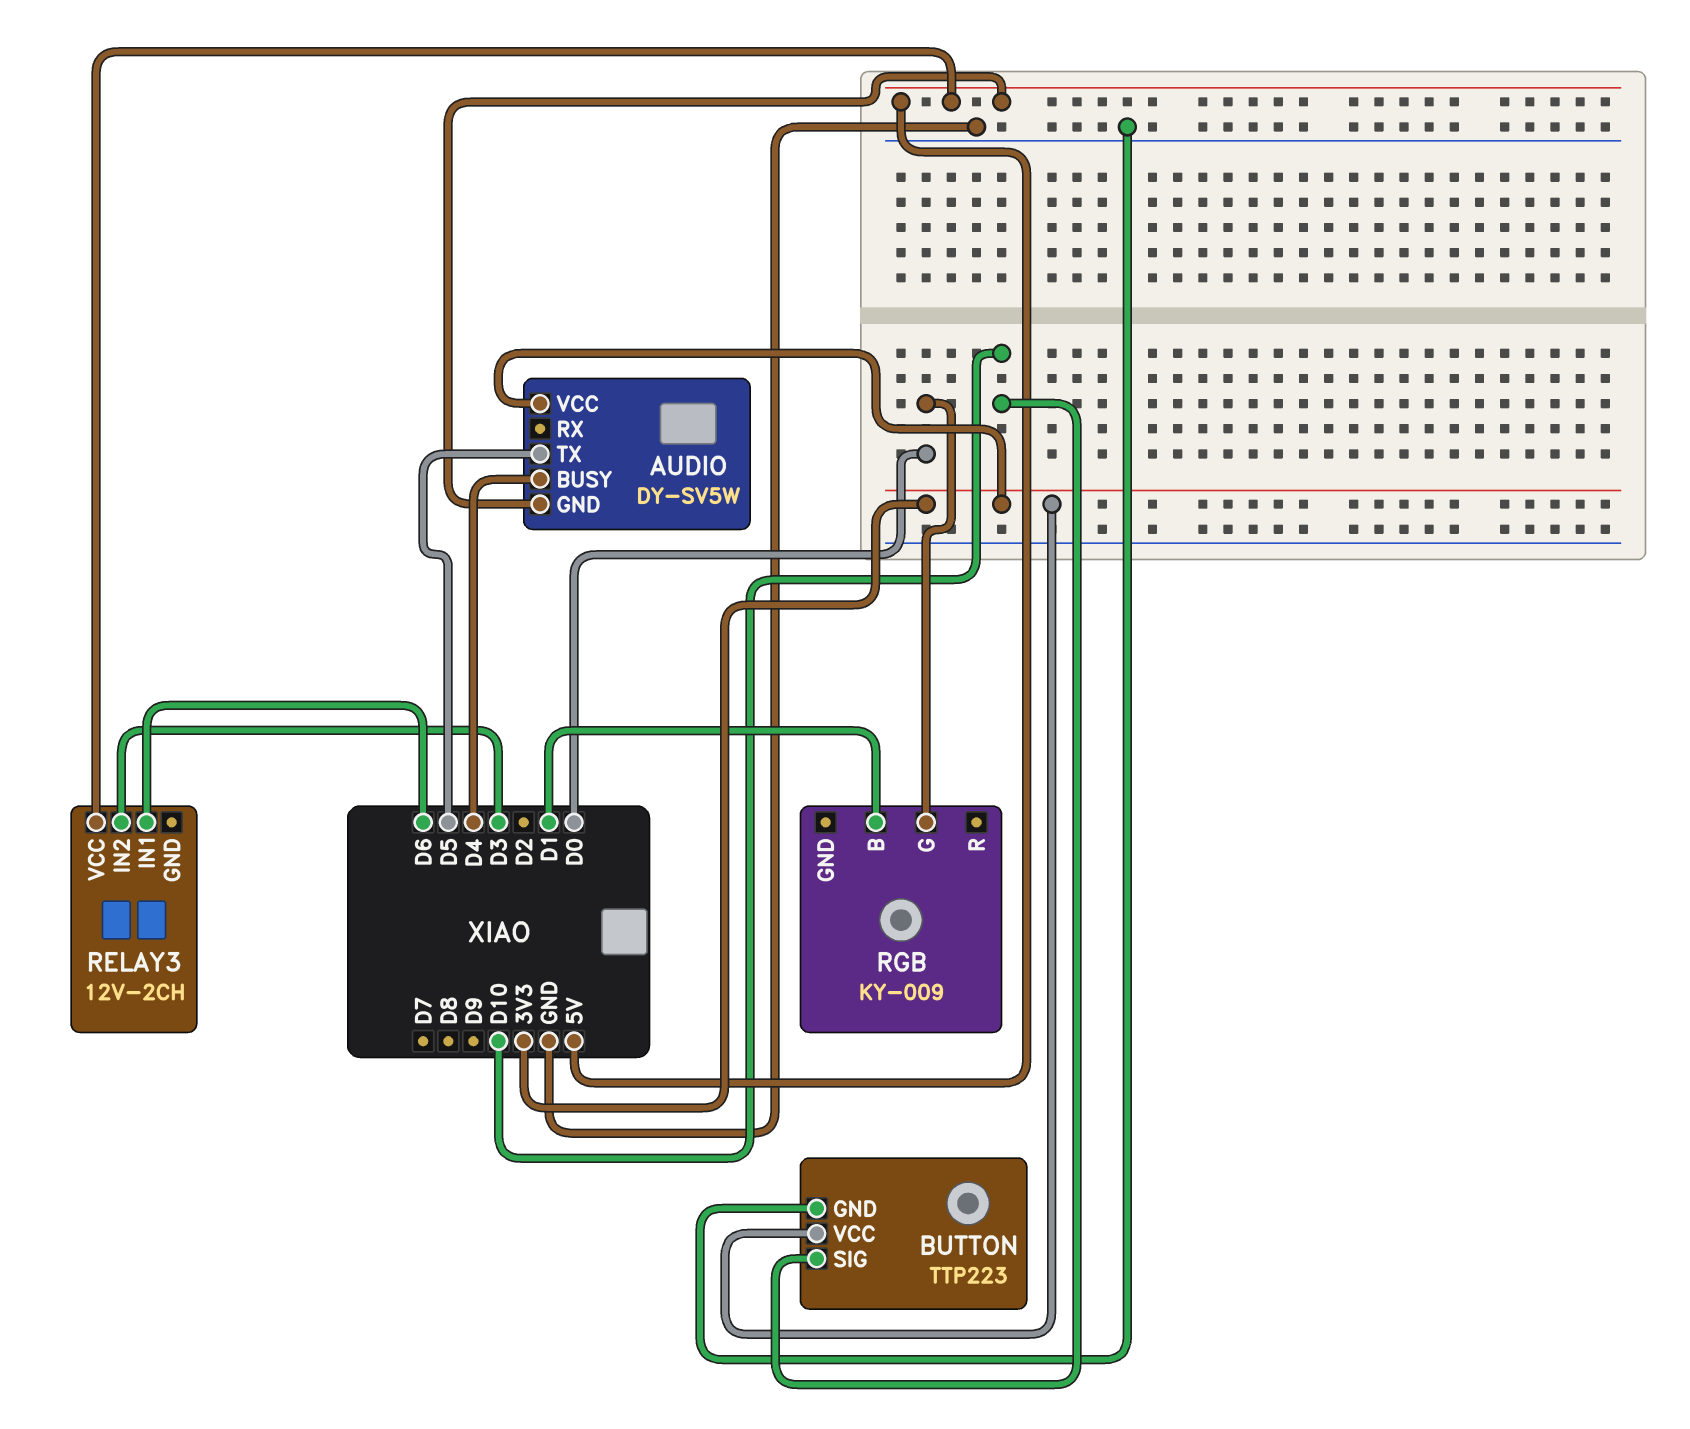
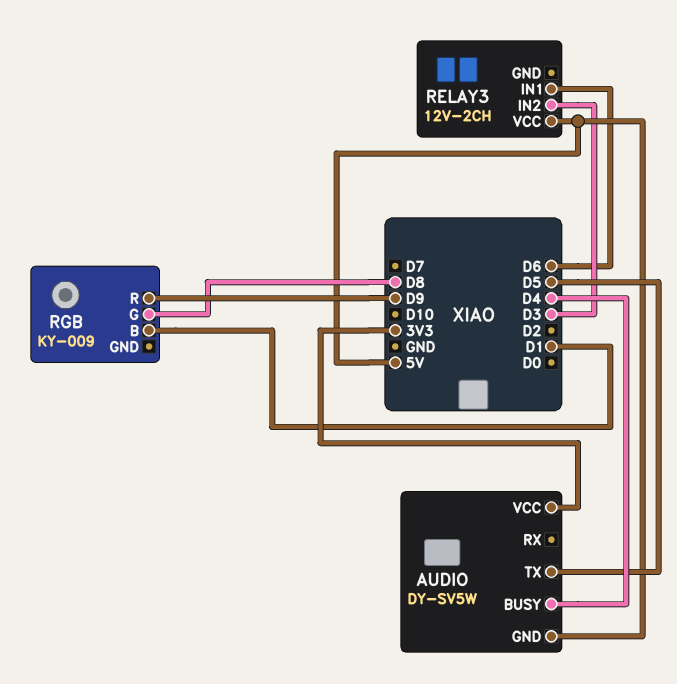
BUTTON: TTP223 -> none
BUTTON pin GND: GND -> none
BUTTON pin SIG: D10 -> none
BUTTON pin VCC: 3V3 -> none
RGB pin G: D0 -> D8
RGB pin R: none -> D9

